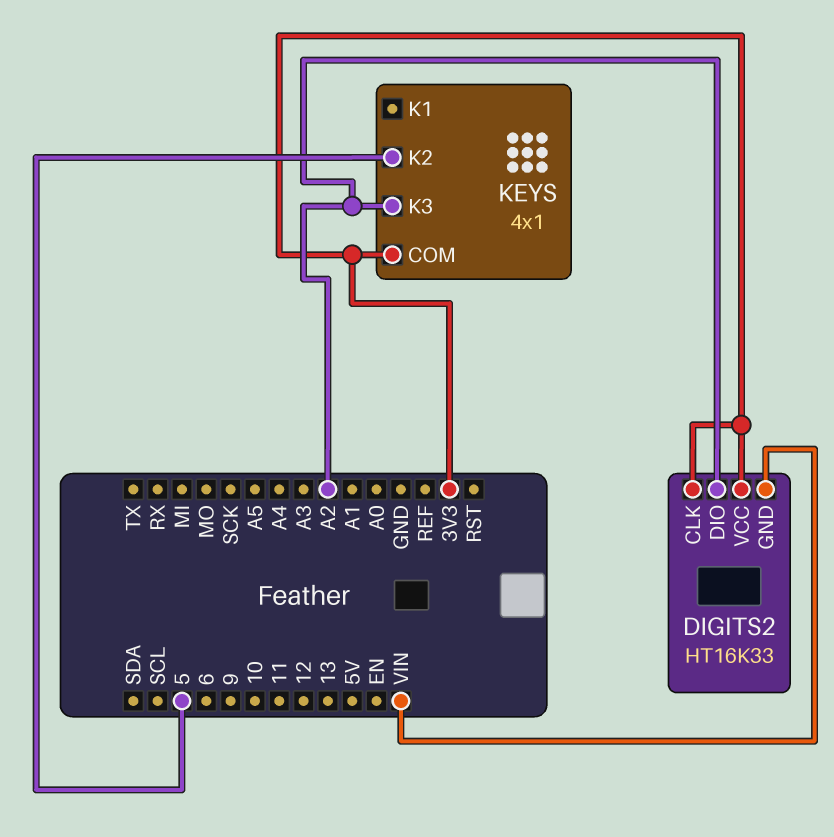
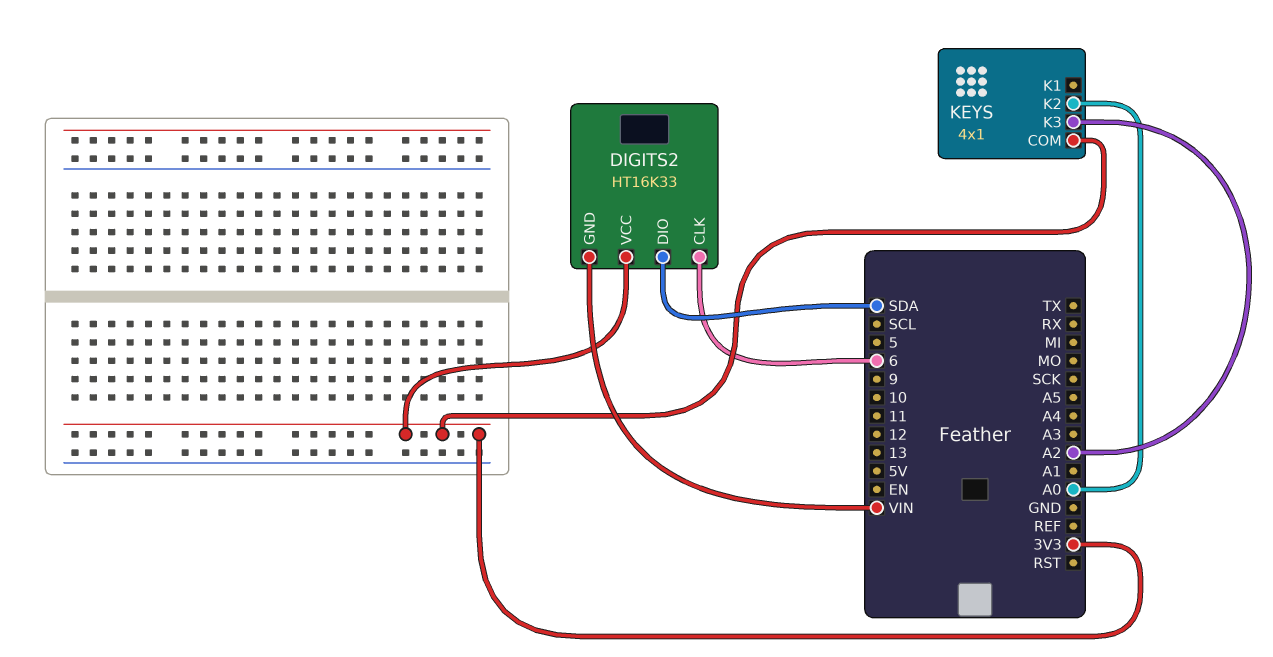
DIGITS2 pin CLK: 3V3 -> 6
DIGITS2 pin DIO: A2 -> SDA
KEYS pin K2: 5 -> A0

